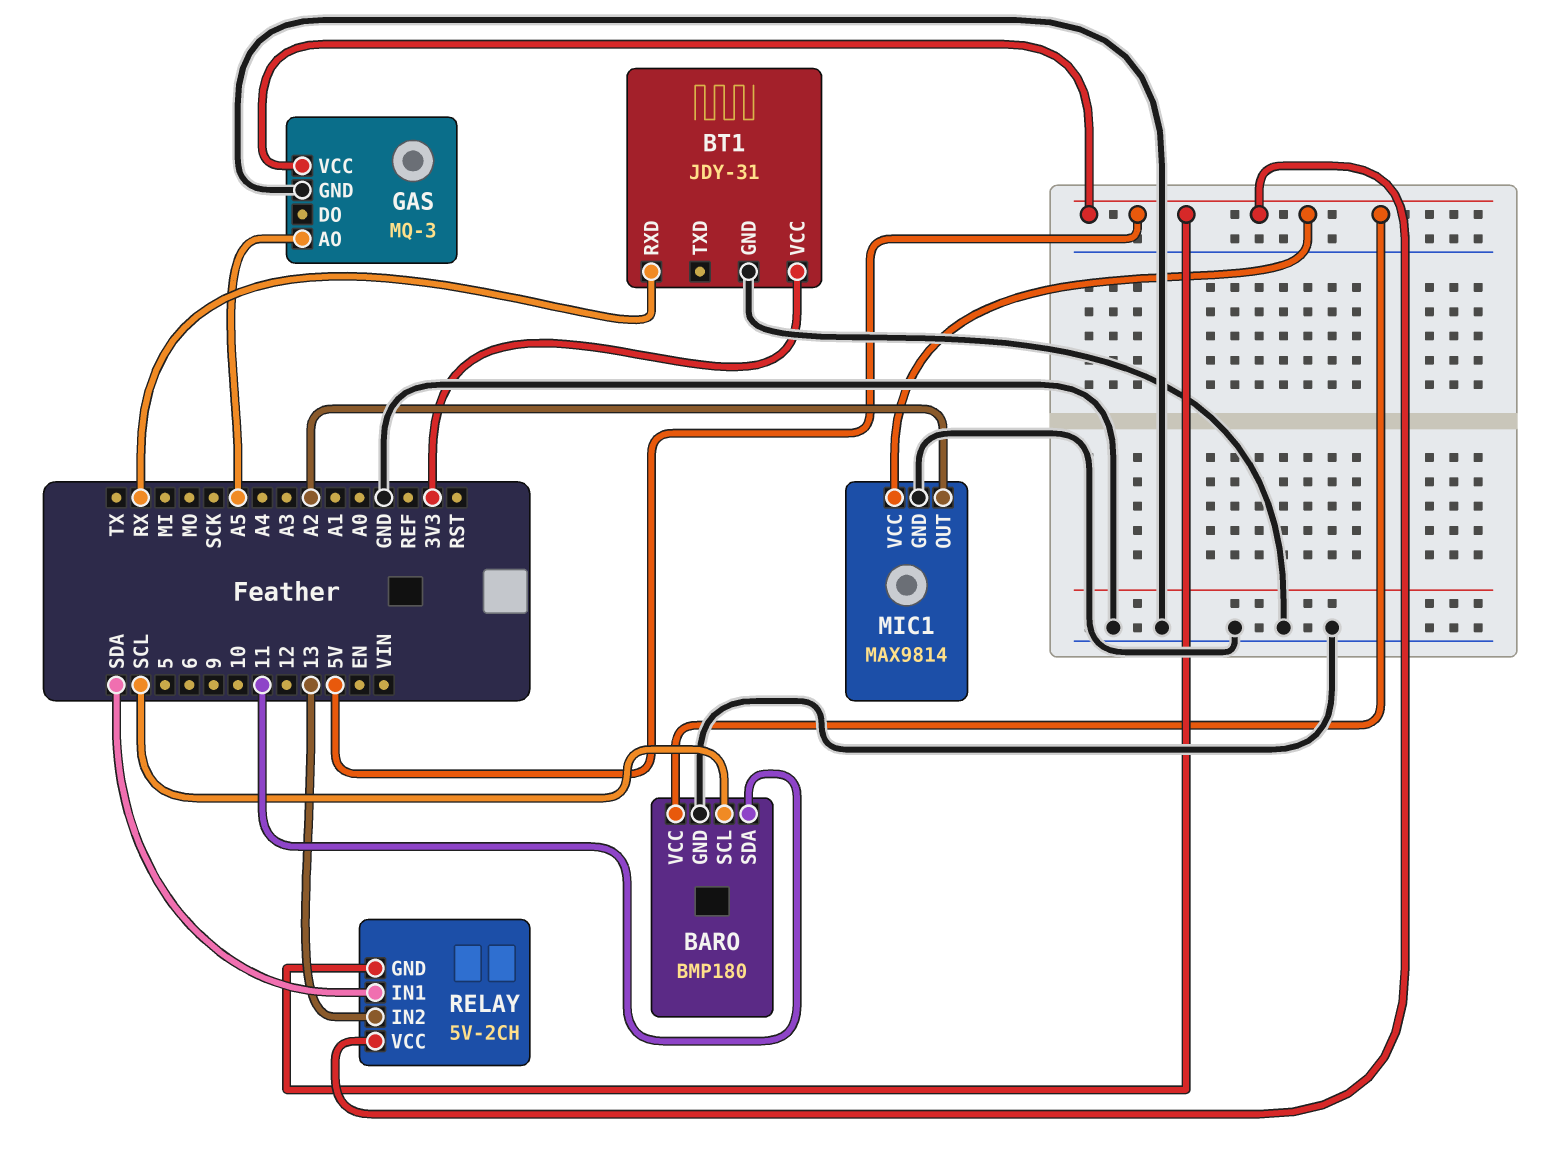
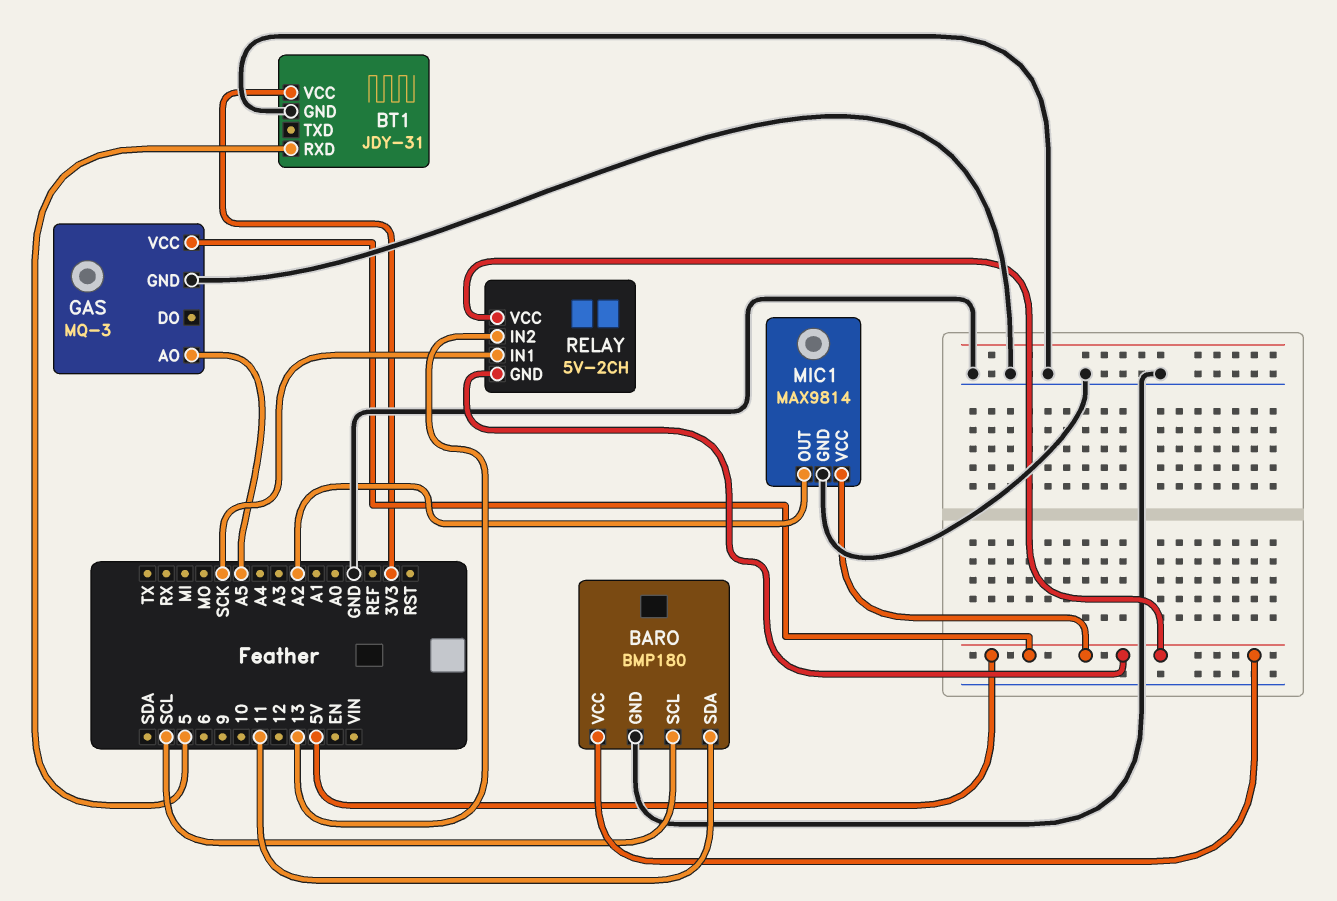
BT1 pin RXD: RX -> 5
RELAY pin IN1: SDA -> SCK

